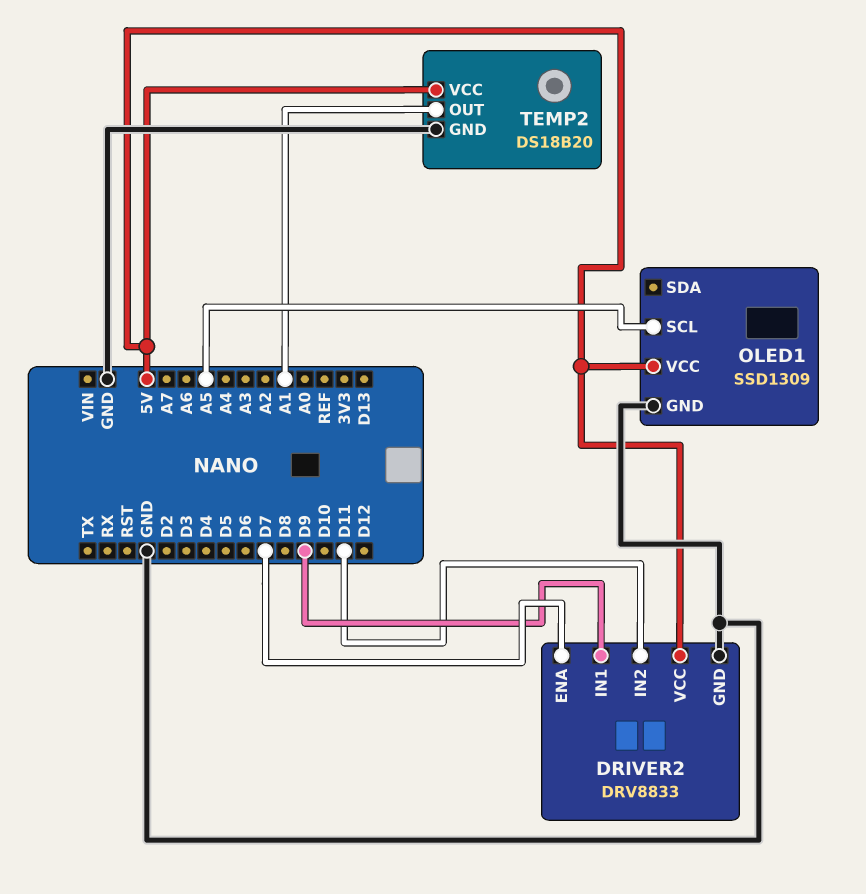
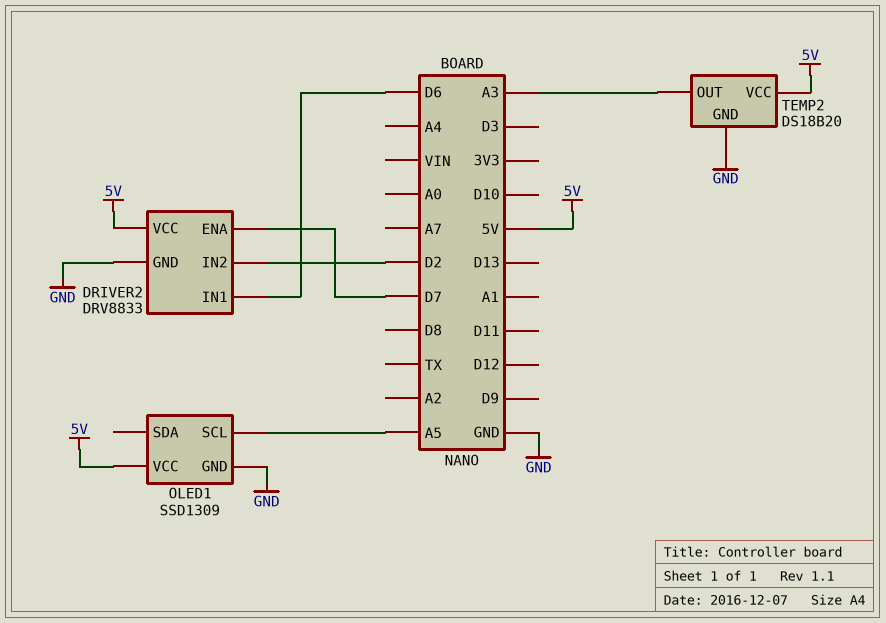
DRIVER2 pin IN1: D9 -> D6
DRIVER2 pin IN2: D11 -> D2
TEMP2 pin OUT: A1 -> A3

